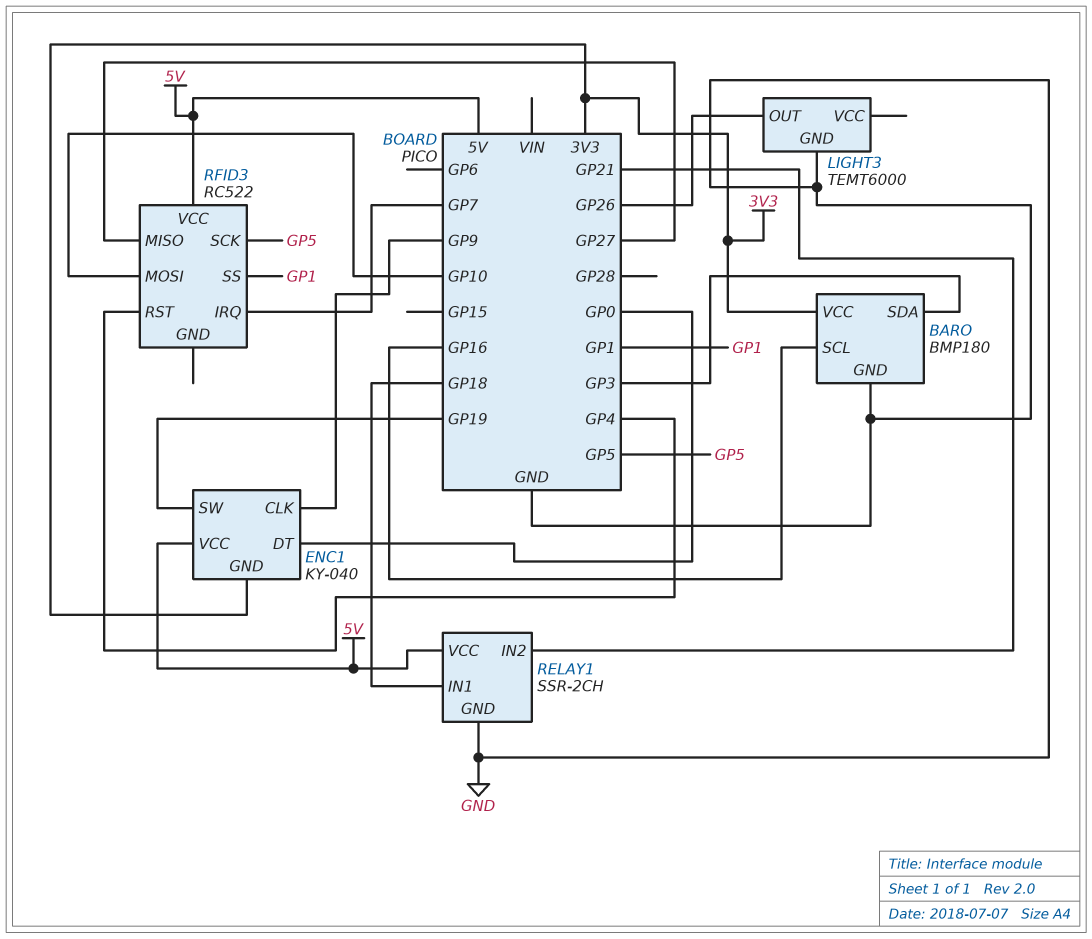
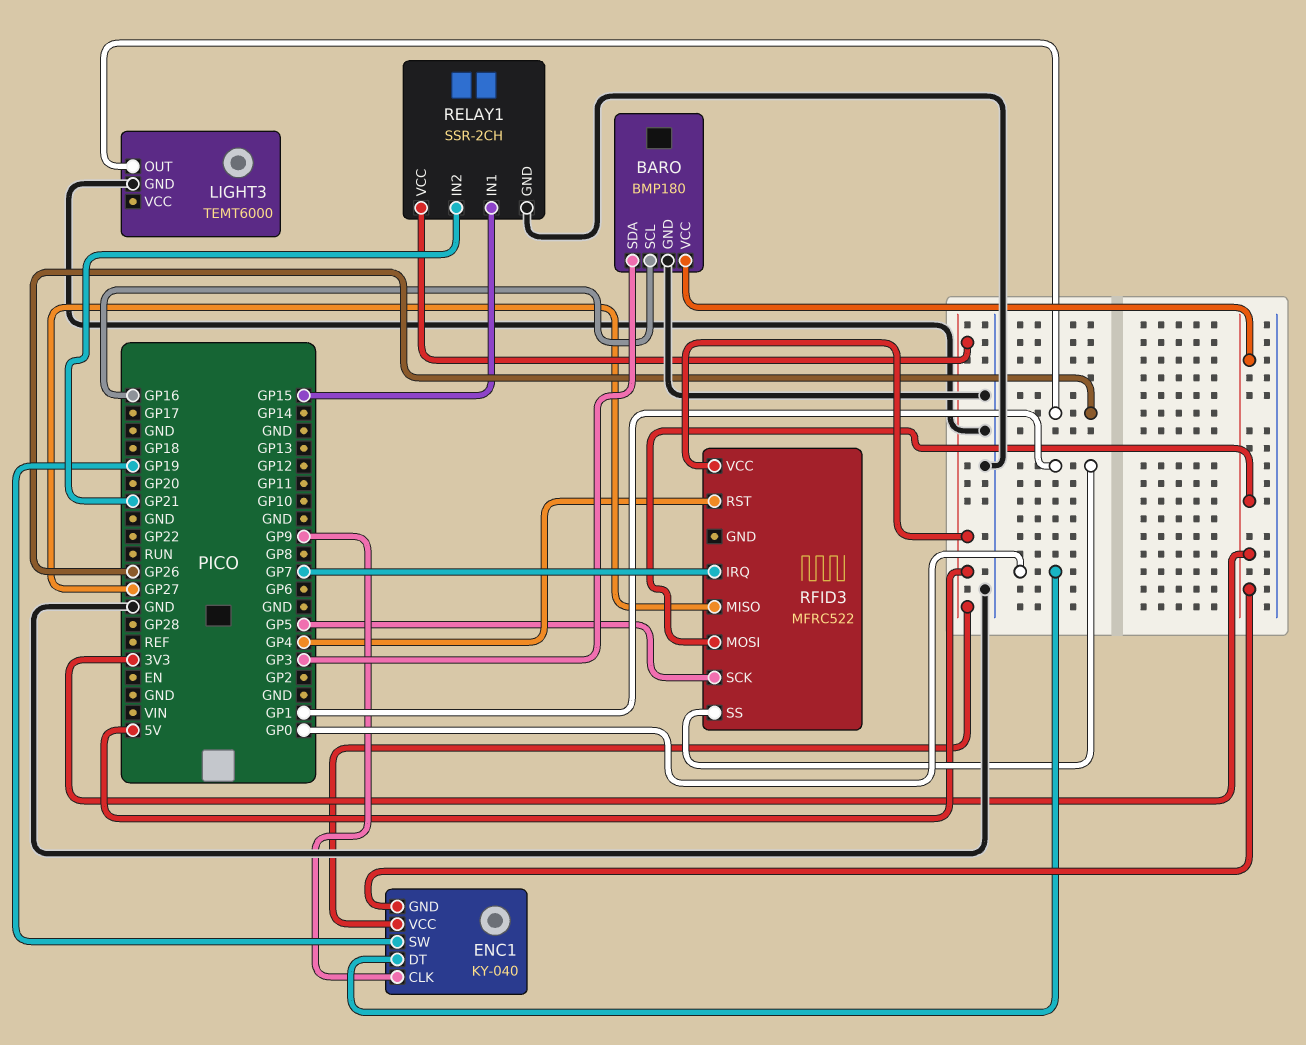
RELAY1 pin IN1: GP18 -> GP15
RFID3: RC522 -> MFRC522
RFID3 pin MOSI: GP10 -> 3V3

